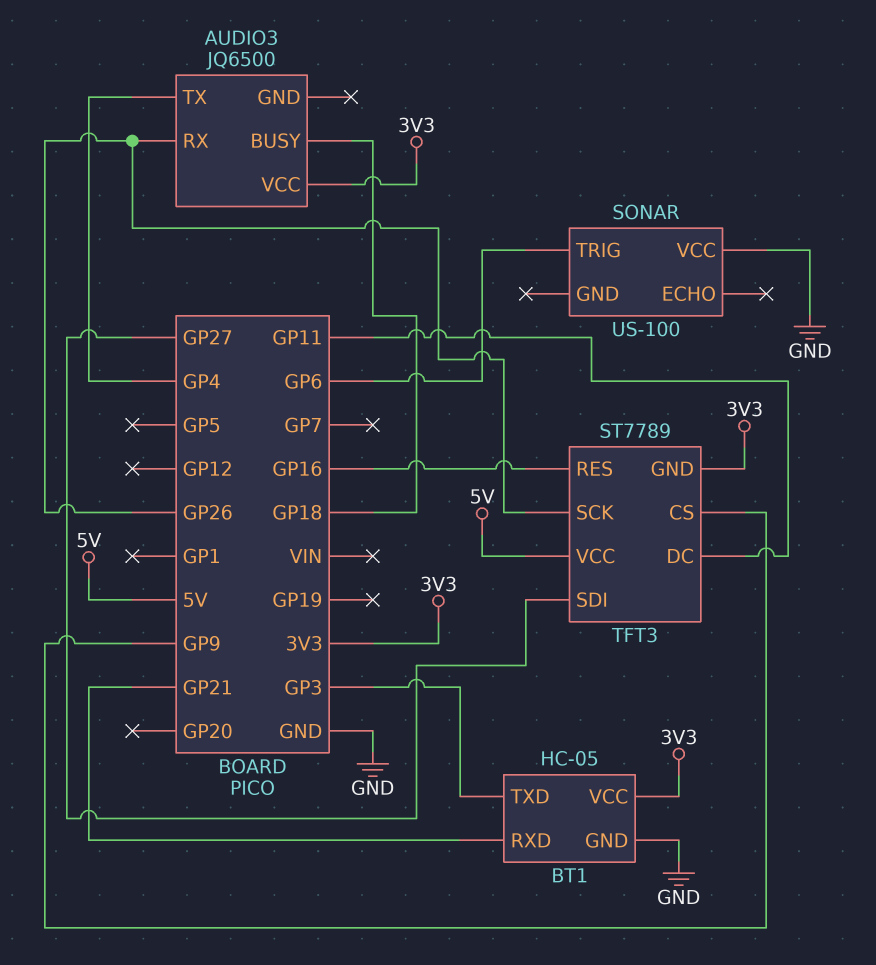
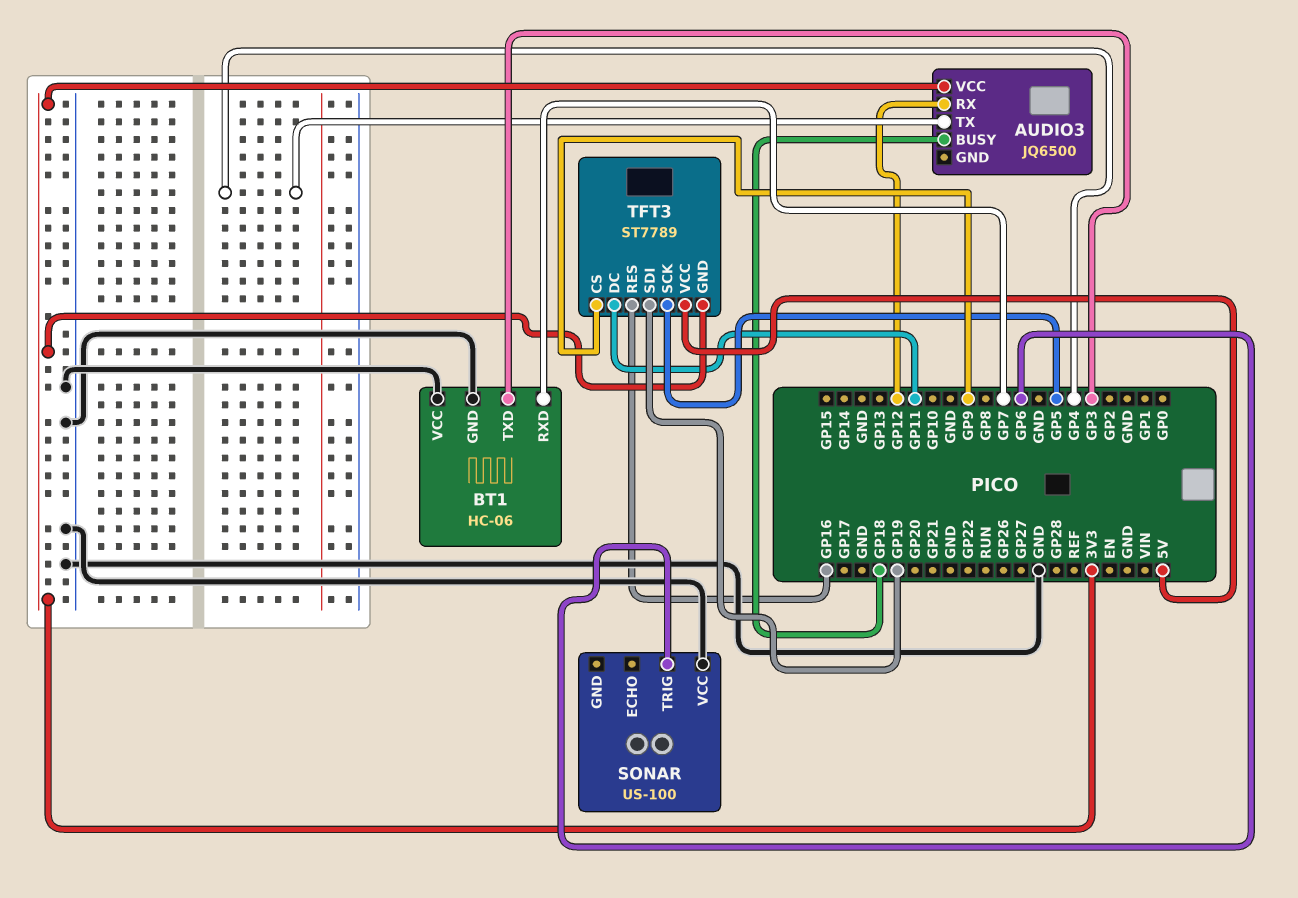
AUDIO3 pin RX: GP26 -> GP12
BT1: HC-05 -> HC-06
BT1 pin RXD: GP21 -> GP7
BT1 pin VCC: 3V3 -> GND
TFT3 pin SCK: GP26 -> GP5
TFT3 pin SDI: GP27 -> GP19

